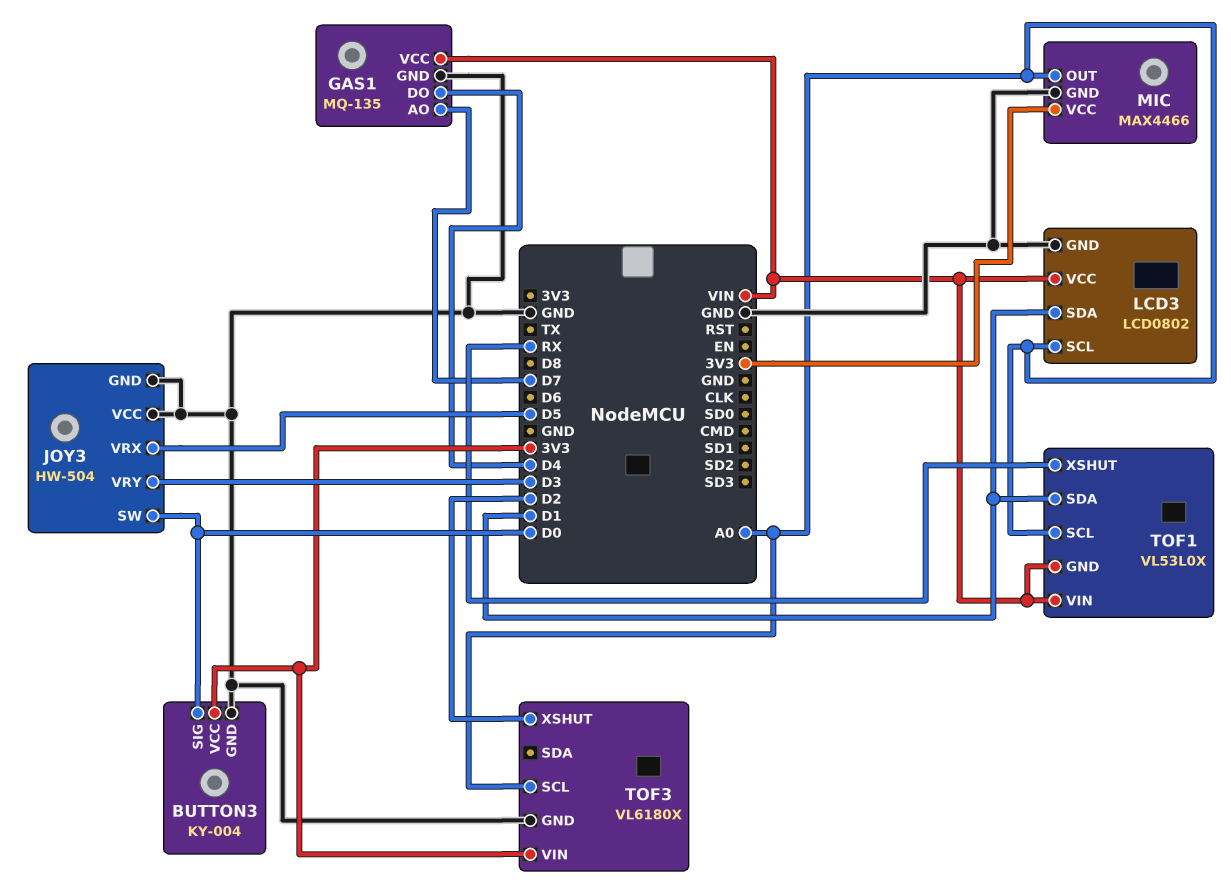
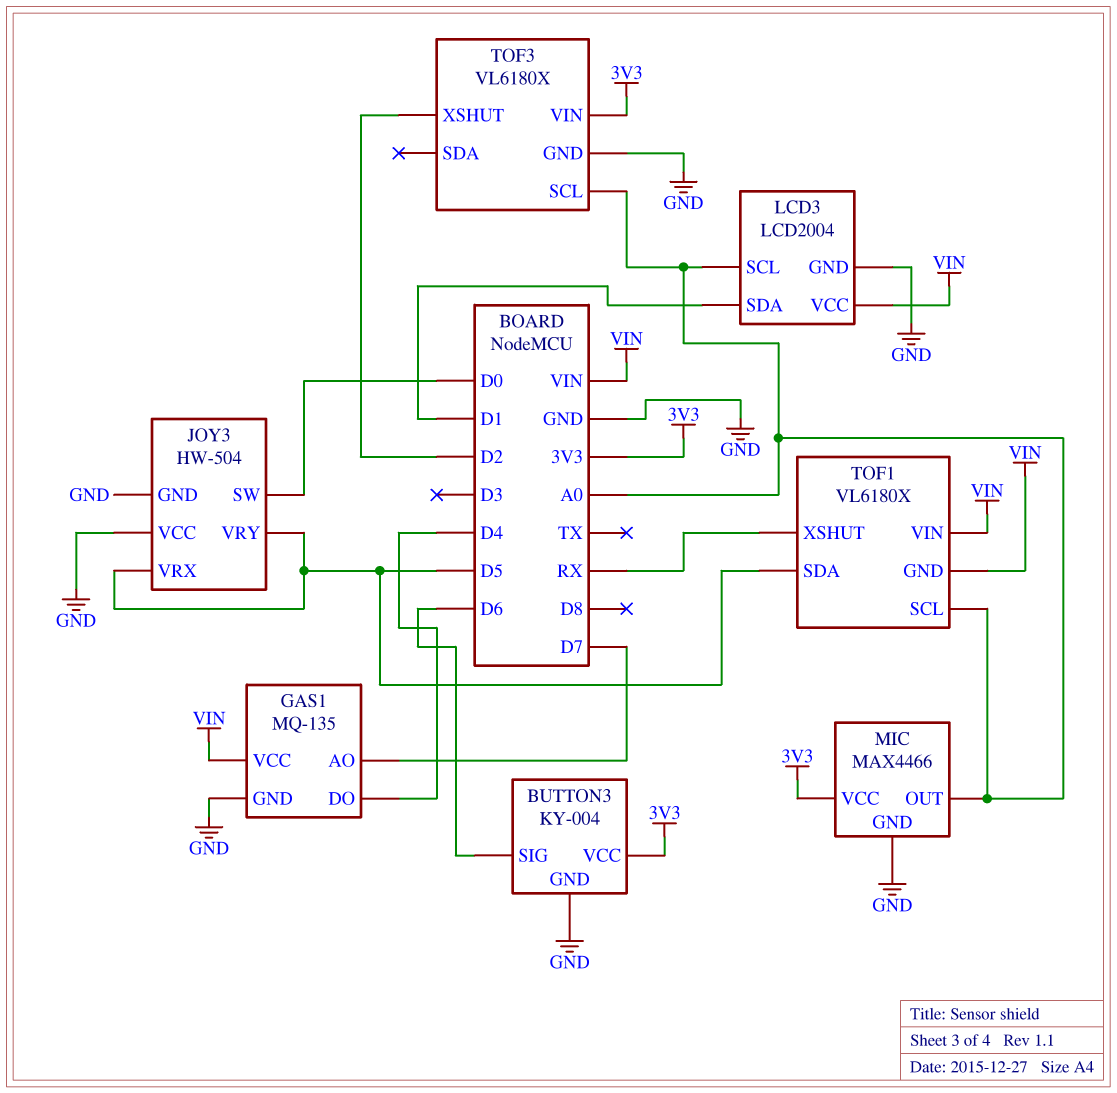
BUTTON3 pin SIG: D0 -> D6
JOY3 pin VRY: D3 -> D5
LCD3: LCD0802 -> LCD2004
TOF1: VL53L0X -> VL6180X
TOF1 pin SDA: D1 -> D5

